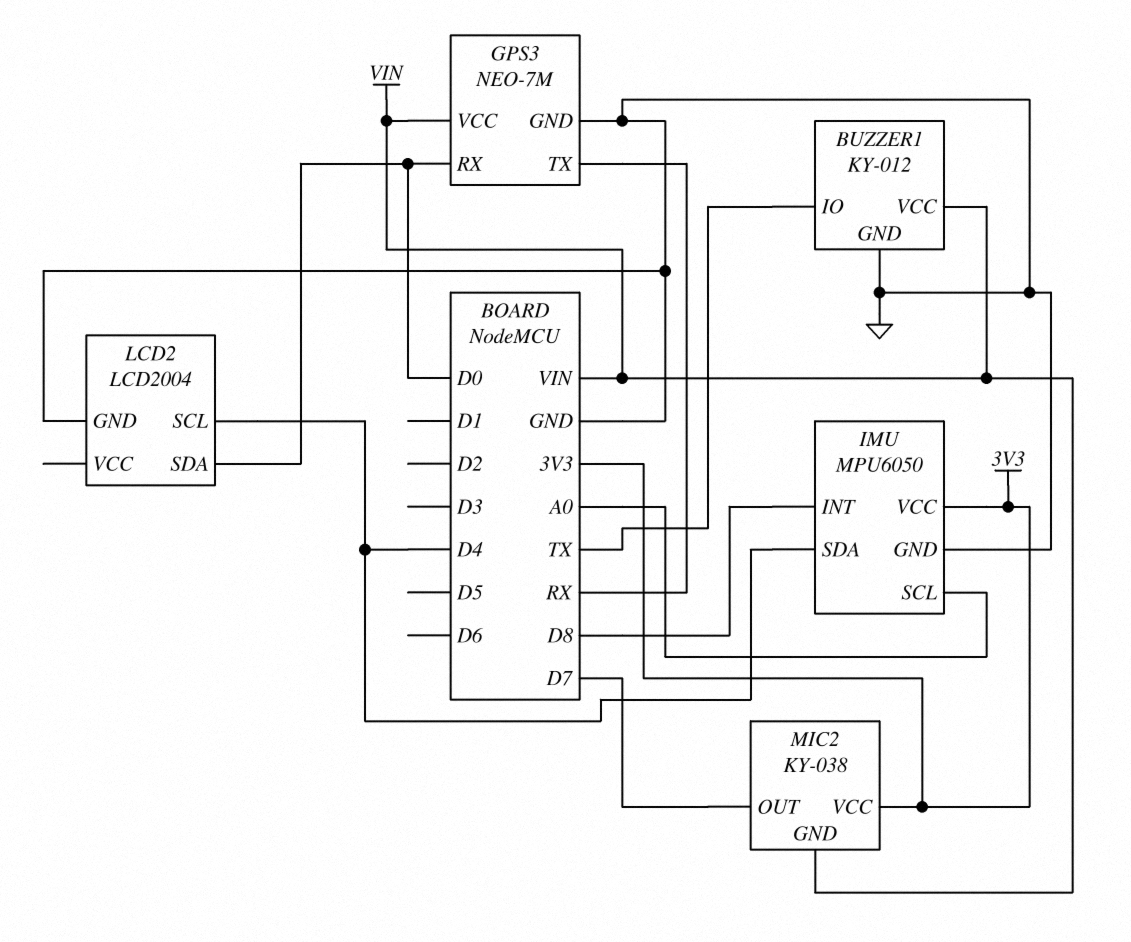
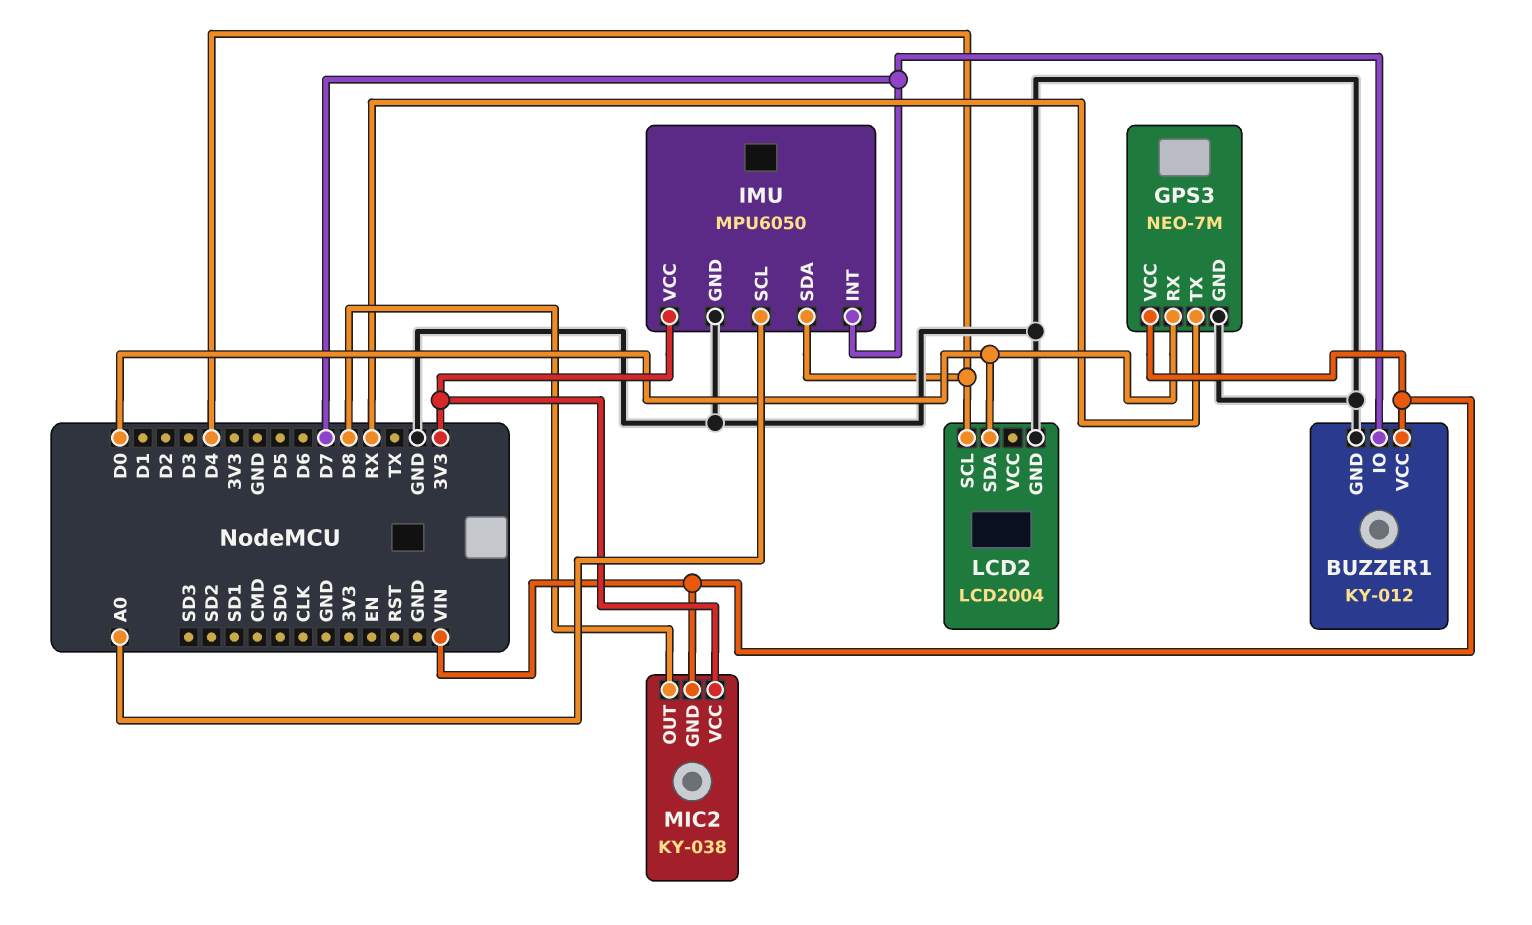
BUZZER1 pin IO: TX -> D7
IMU pin INT: D8 -> D7
MIC2 pin OUT: D7 -> D8

